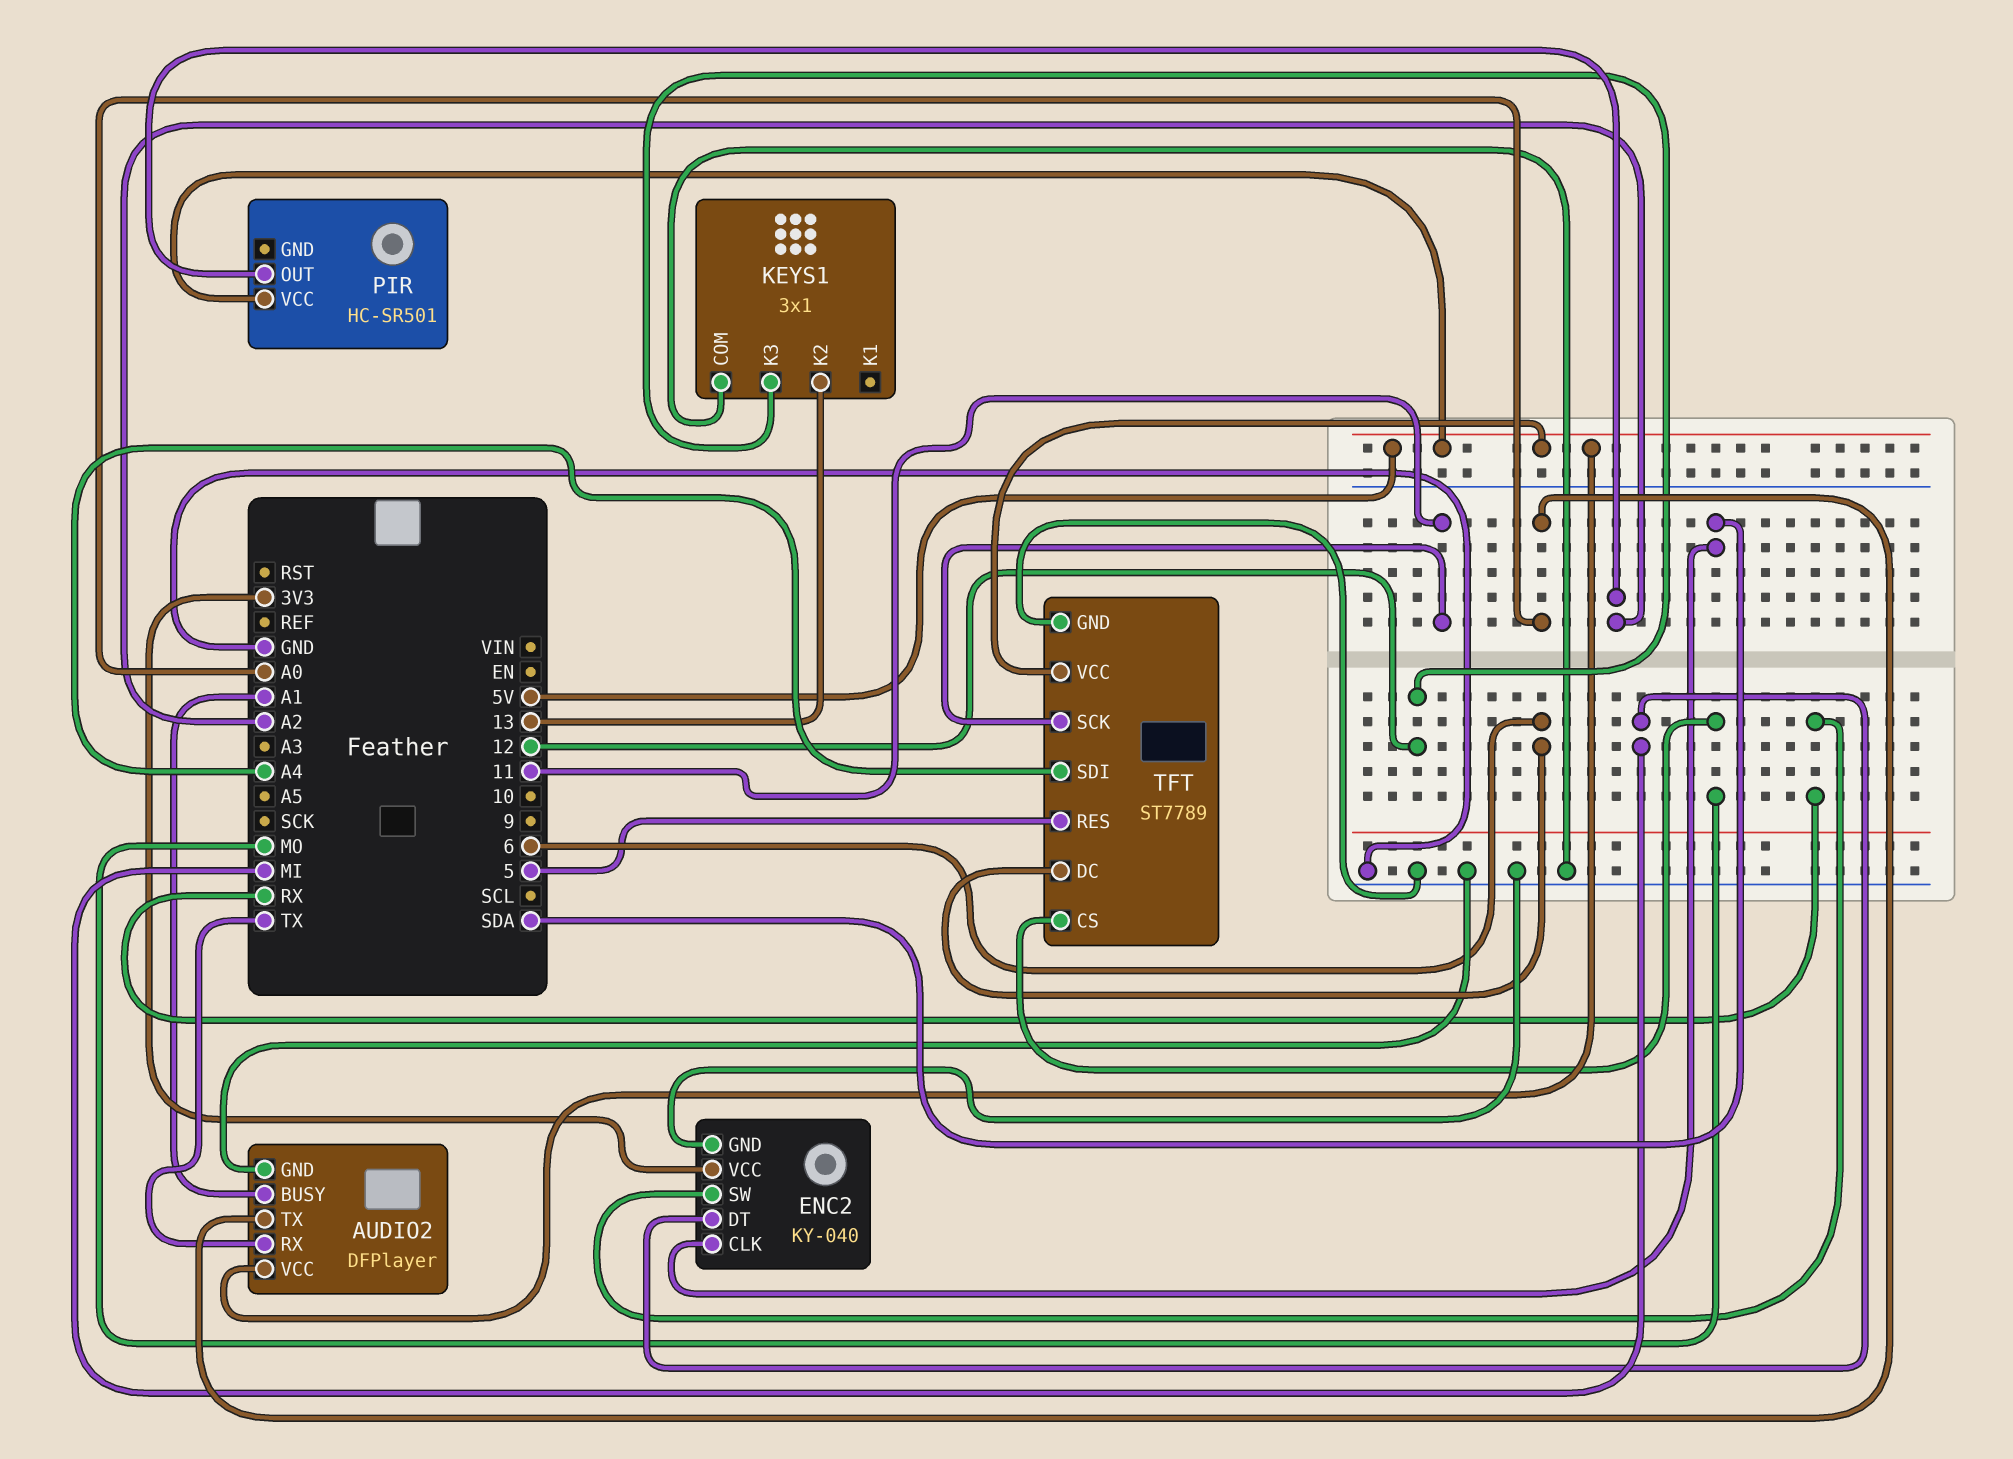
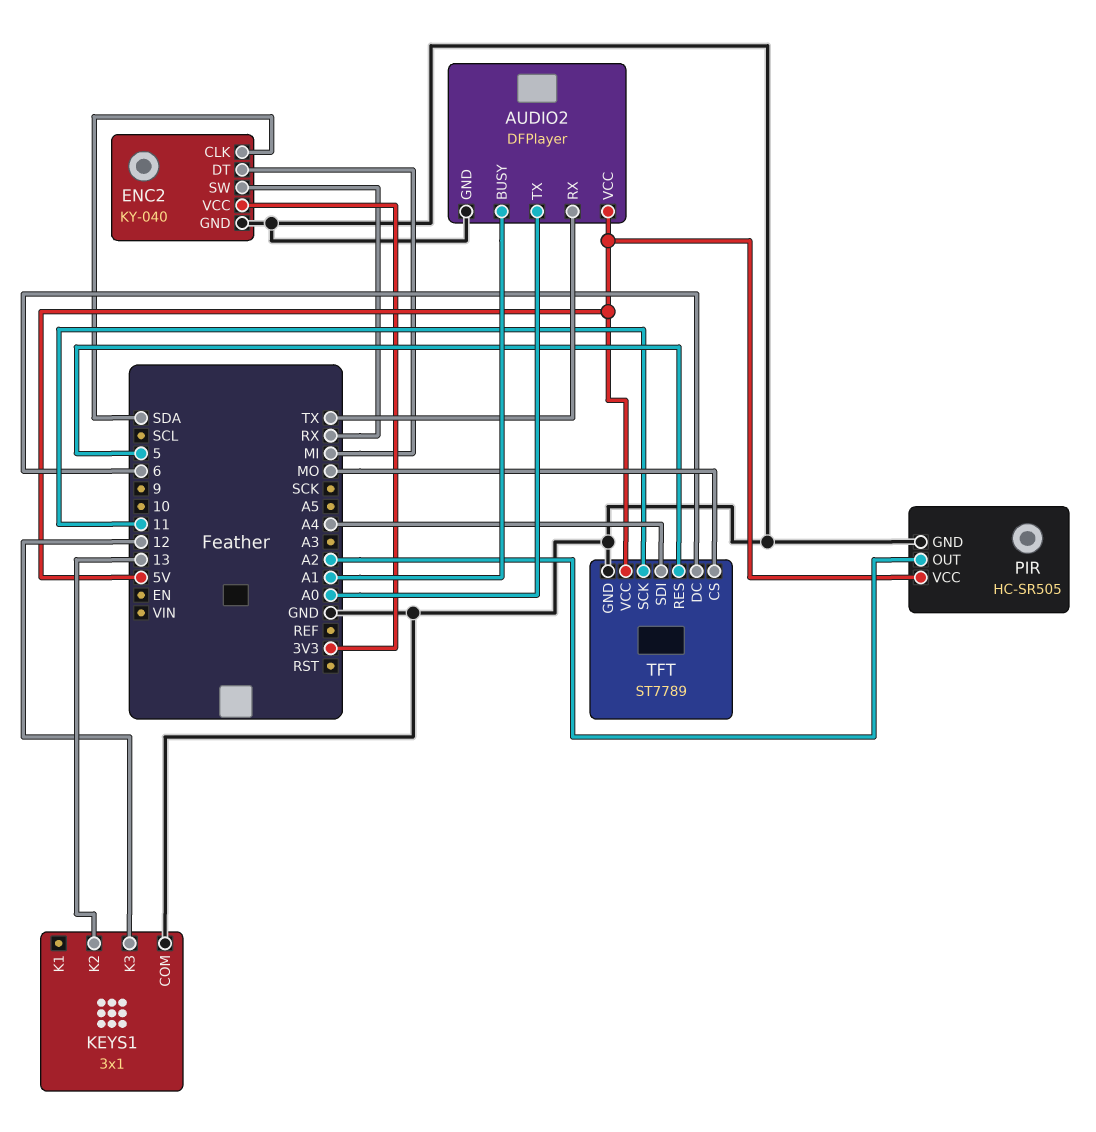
PIR: HC-SR501 -> HC-SR505
PIR pin GND: none -> GND

